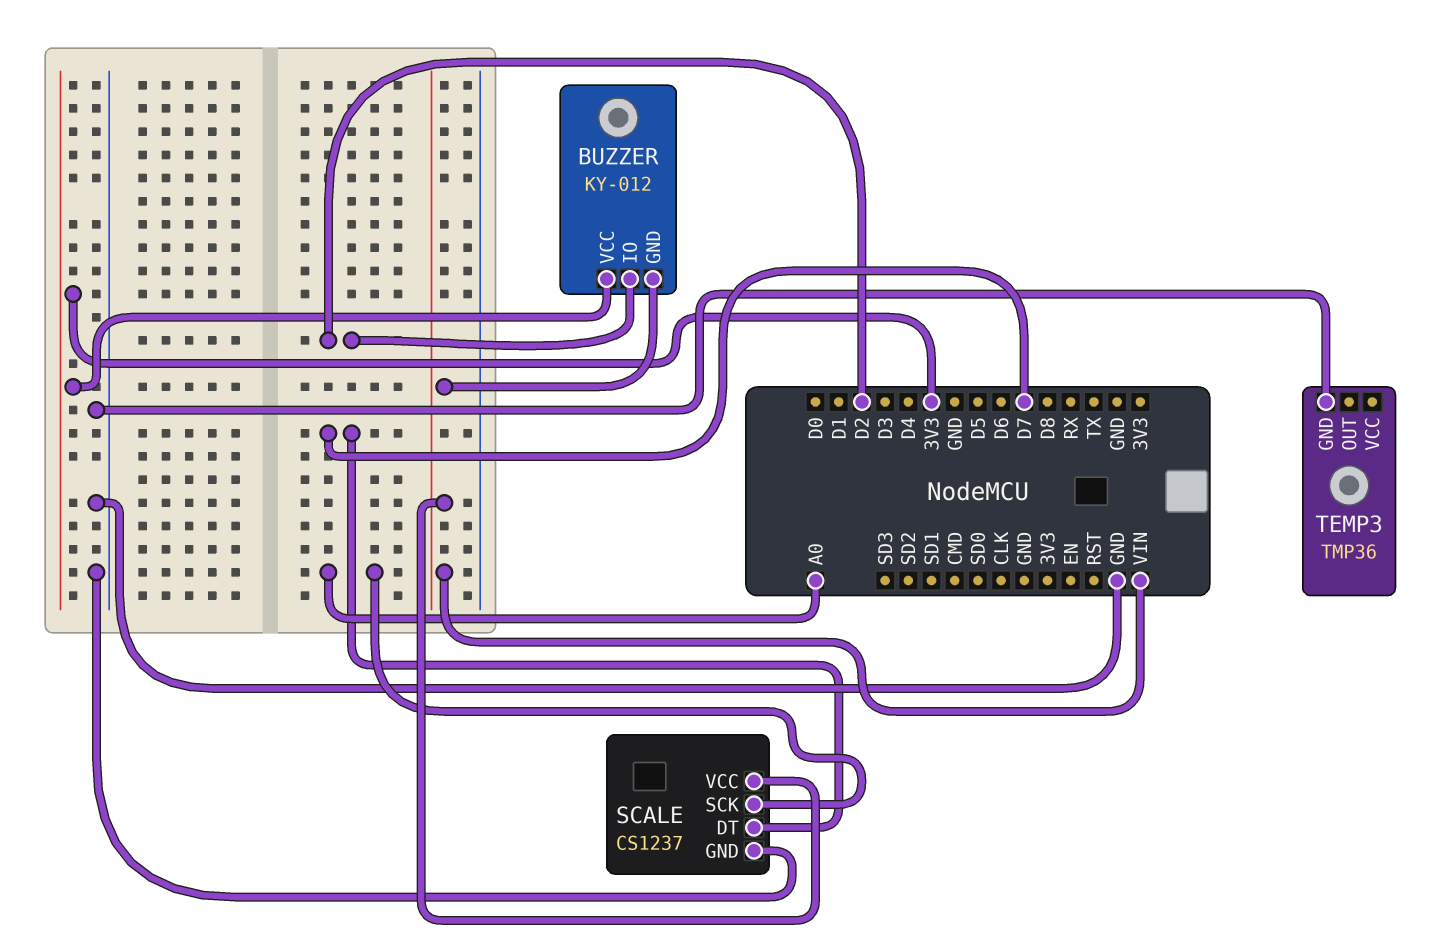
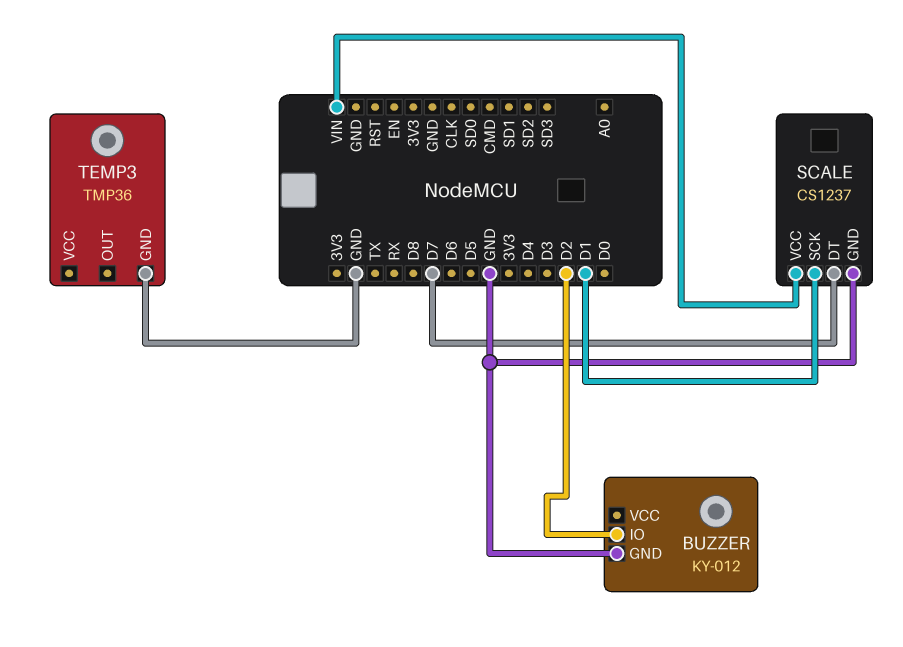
BUZZER pin GND: VIN -> GND
BUZZER pin VCC: 3V3 -> none
SCALE pin SCK: A0 -> D1

